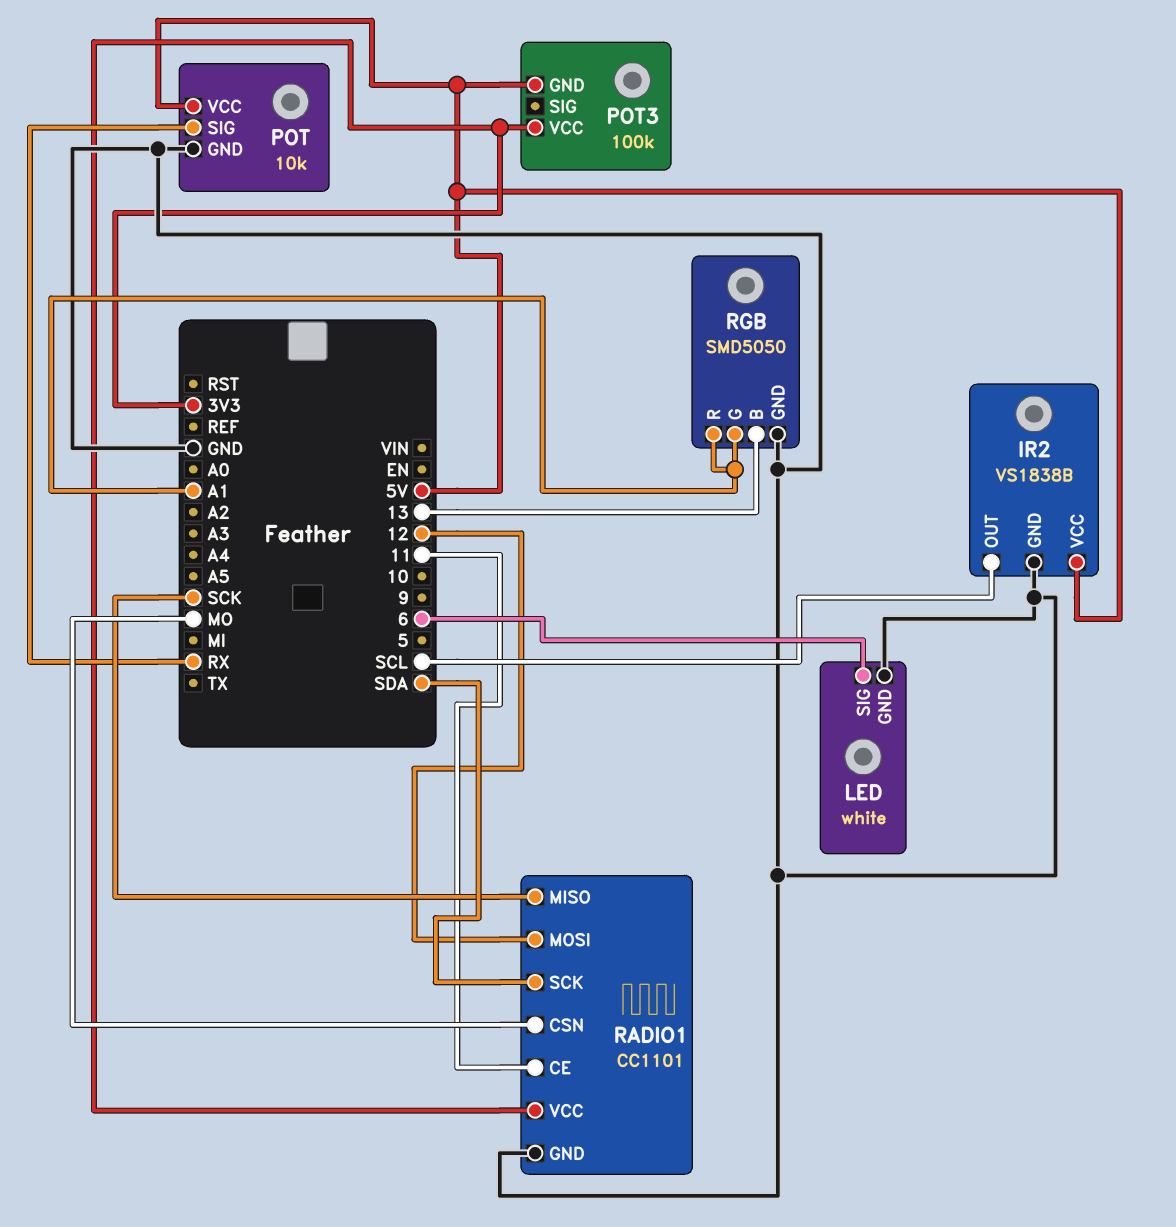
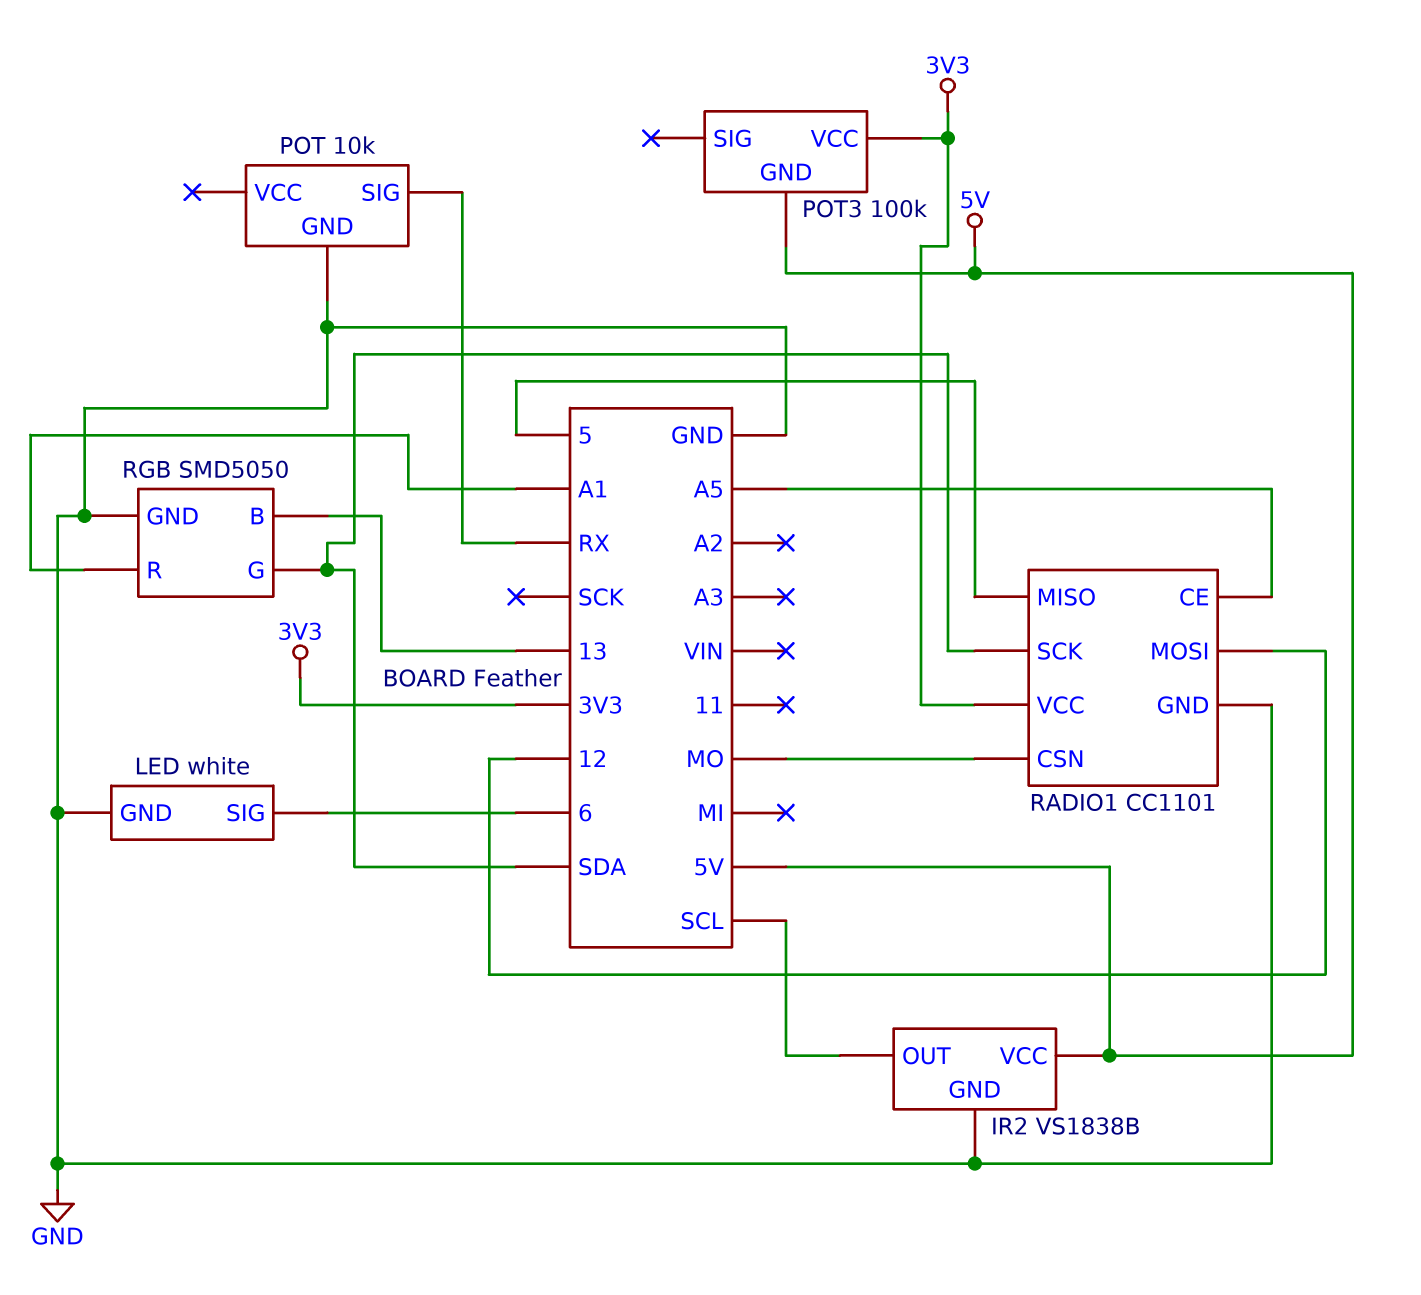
POT pin VCC: 5V -> none
RADIO1 pin CE: 11 -> A5
RADIO1 pin MISO: SCK -> 5
RGB pin G: A1 -> SDA

